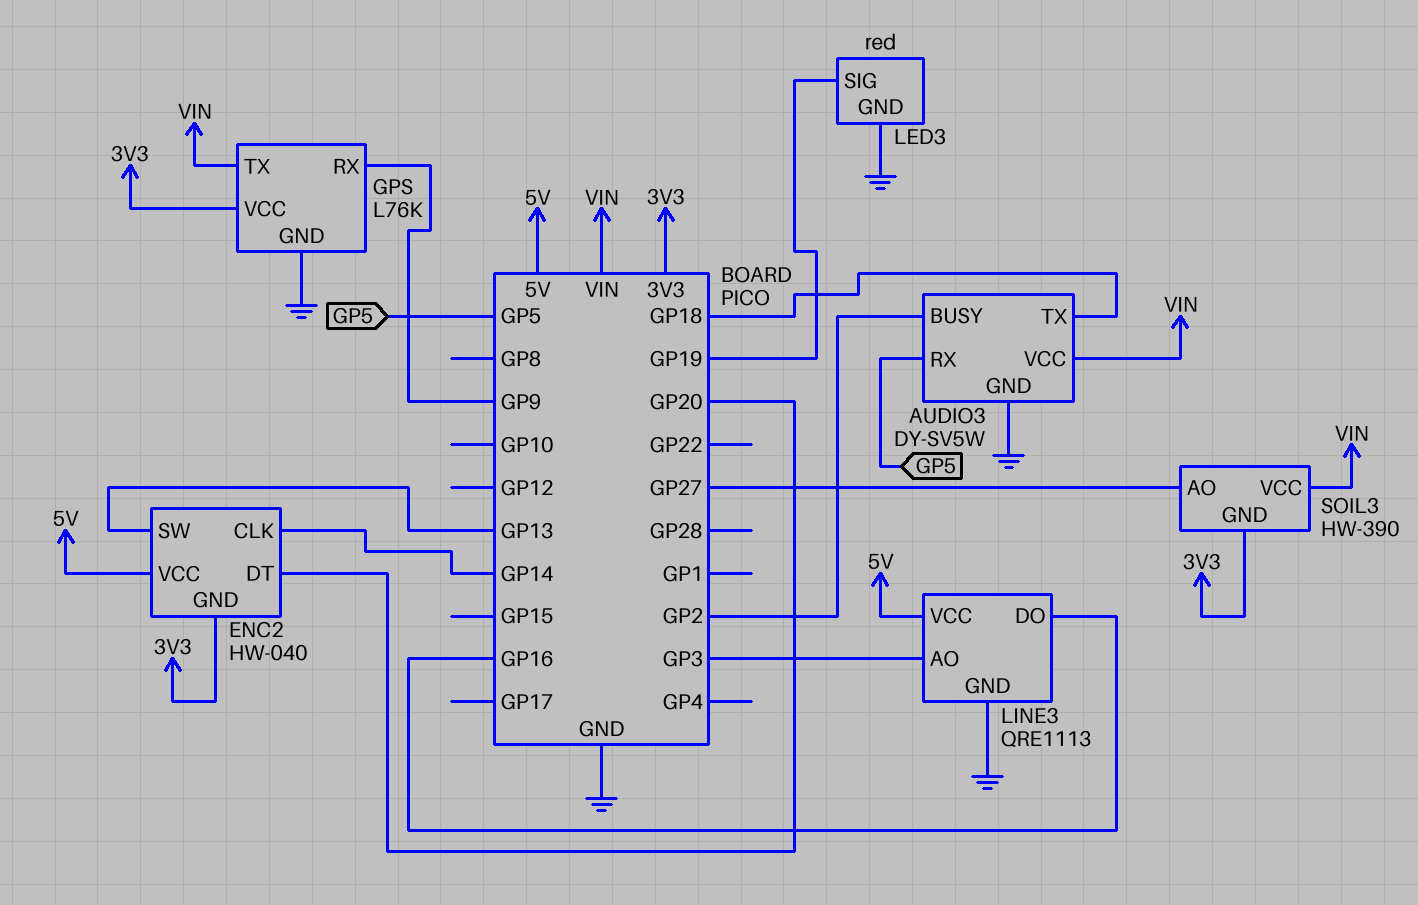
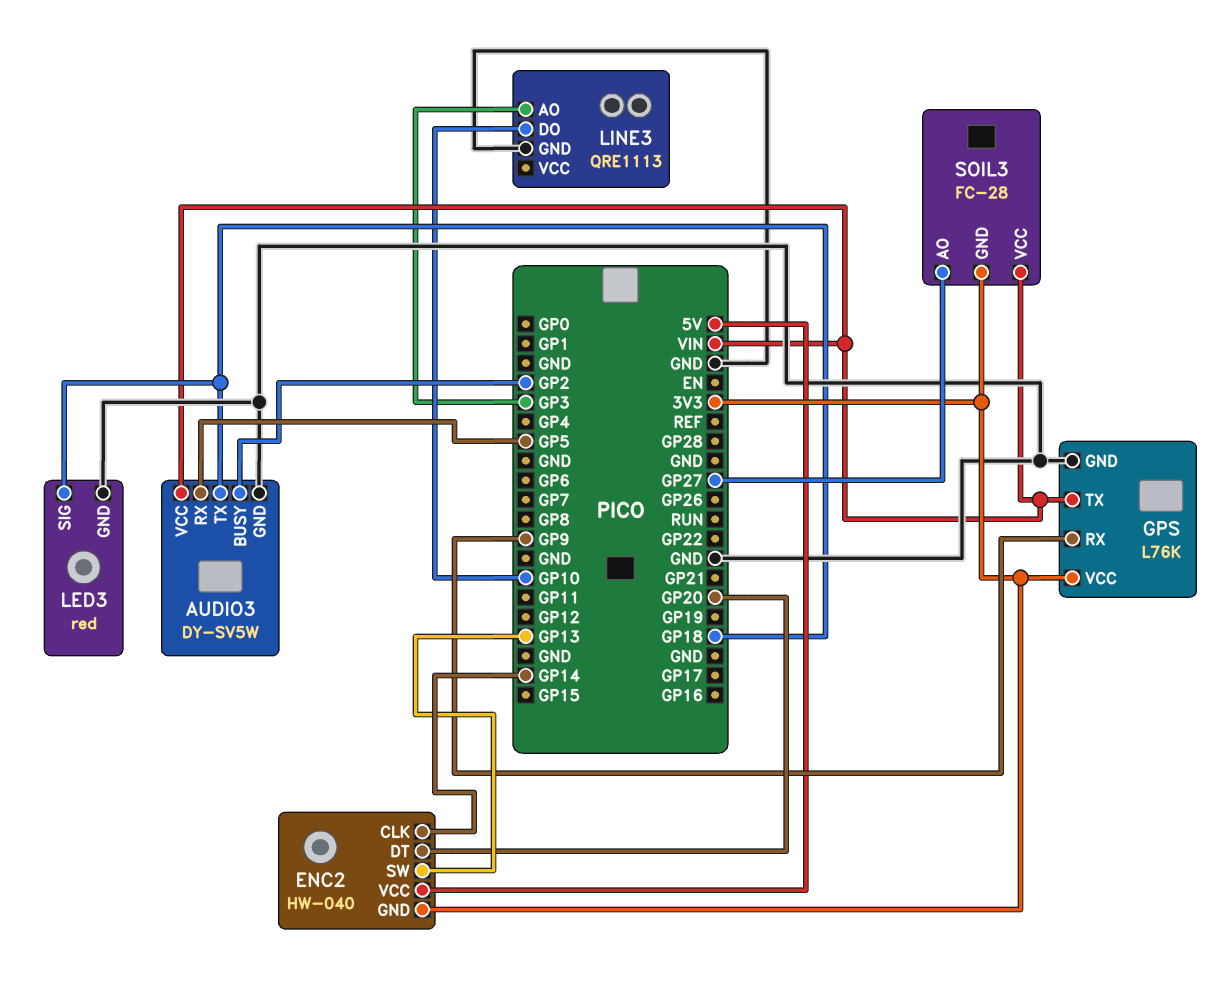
LED3 pin SIG: GP19 -> GP18
LINE3 pin DO: GP16 -> GP10
LINE3 pin VCC: 5V -> none
SOIL3: HW-390 -> FC-28

